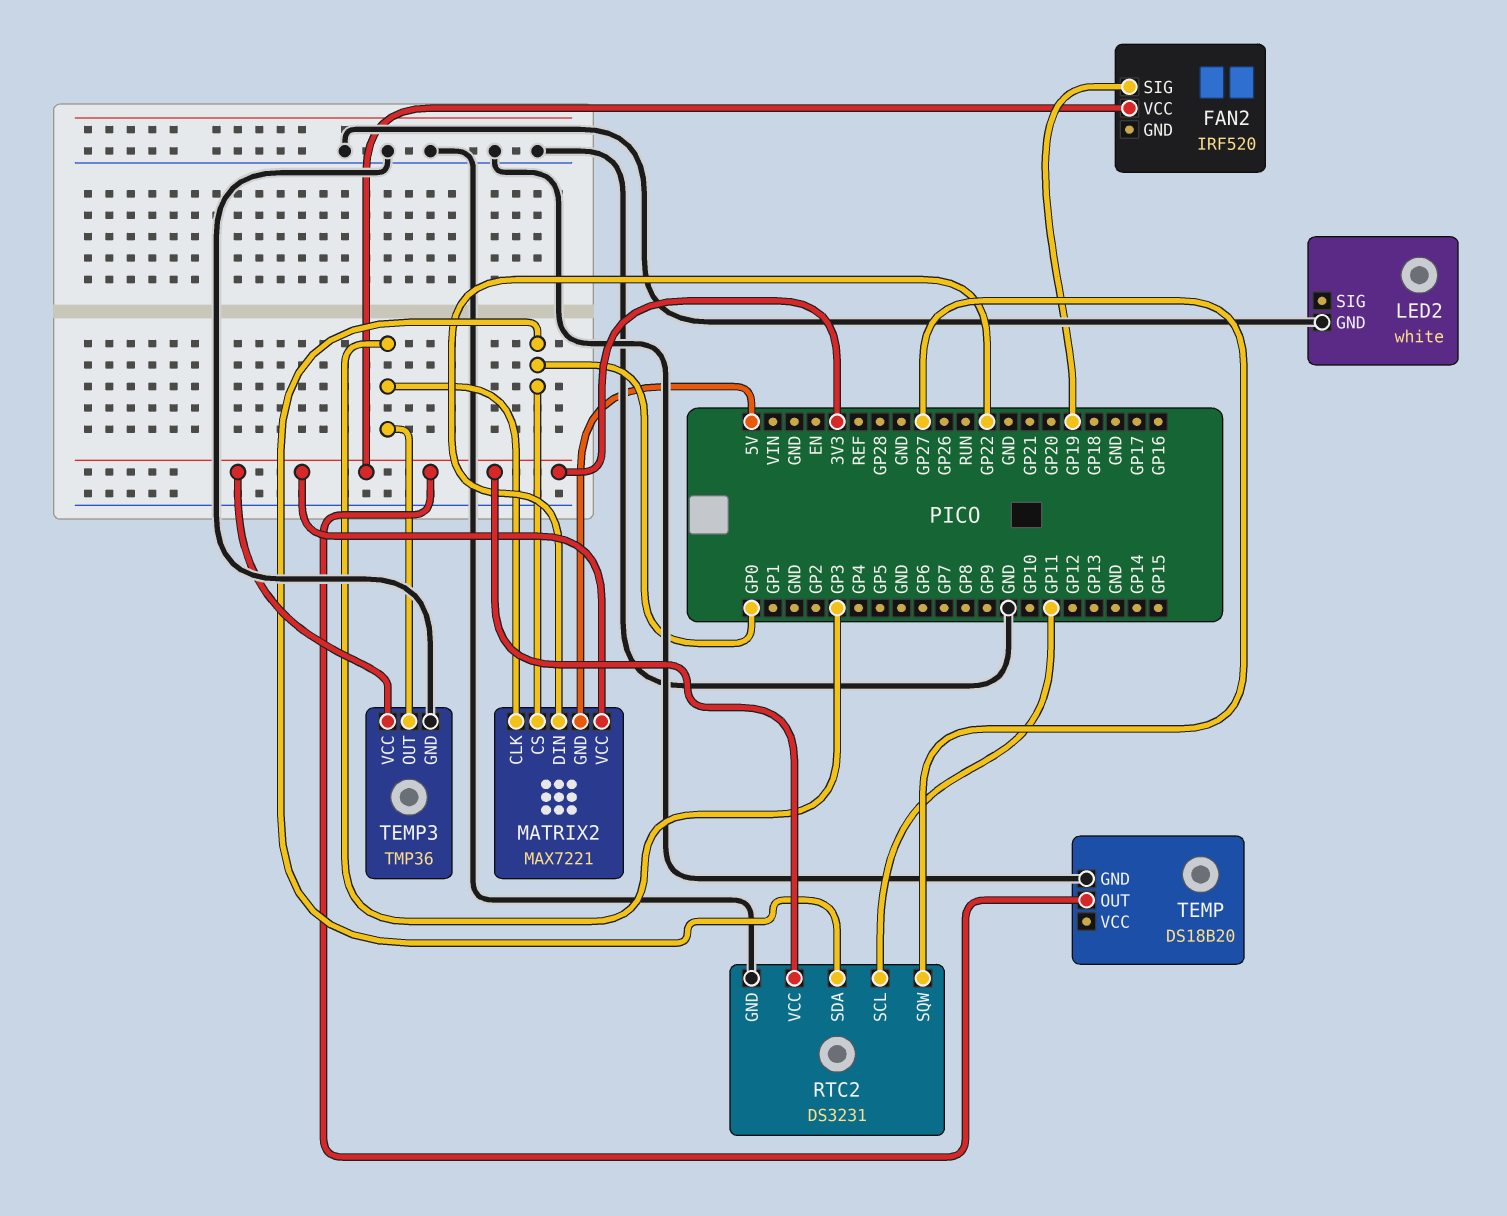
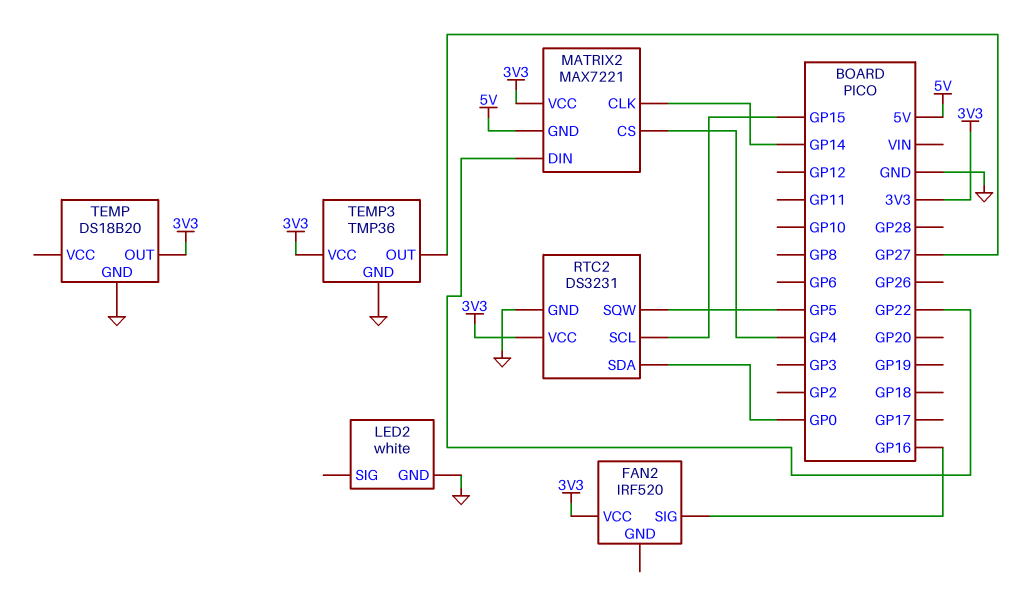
FAN2 pin SIG: GP19 -> GP16
MATRIX2 pin CLK: GP3 -> GP14
MATRIX2 pin CS: GP0 -> GP4
RTC2 pin SCL: GP11 -> GP15
RTC2 pin SQW: GP27 -> GP5
TEMP3 pin OUT: GP3 -> GP27

